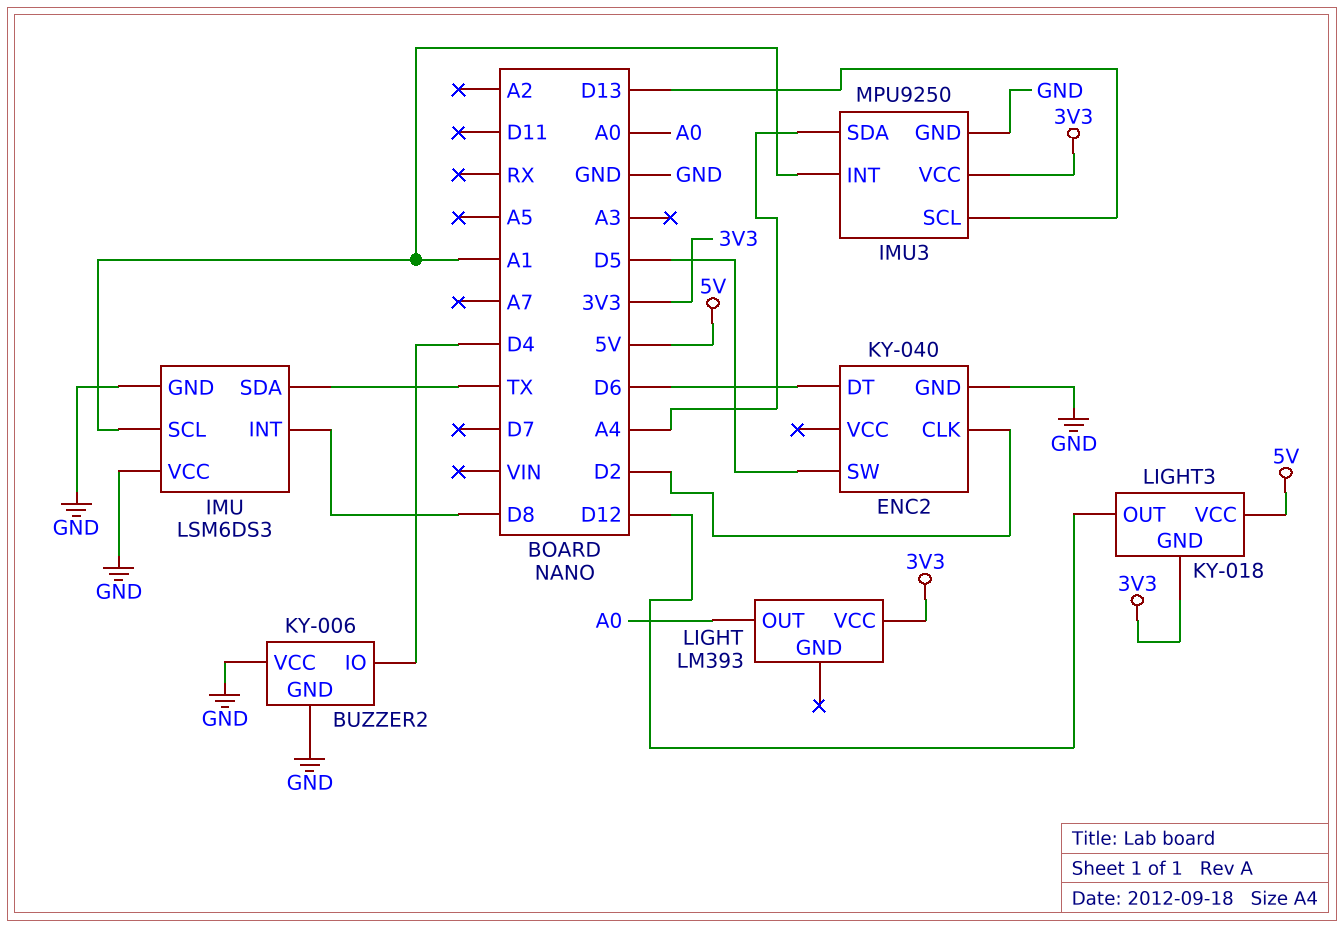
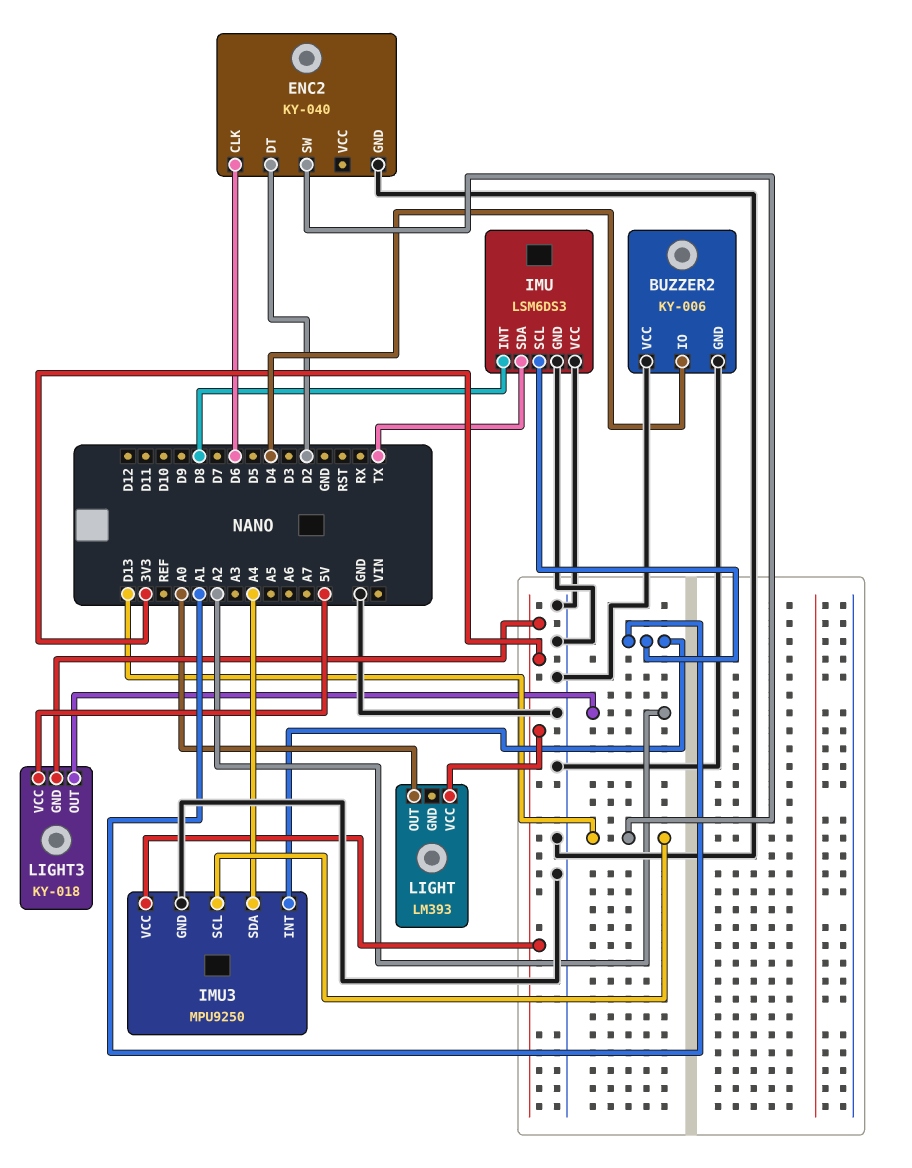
ENC2 pin CLK: D2 -> D6
ENC2 pin DT: D6 -> D2
ENC2 pin SW: D5 -> D13
LIGHT3 pin OUT: D12 -> A2

